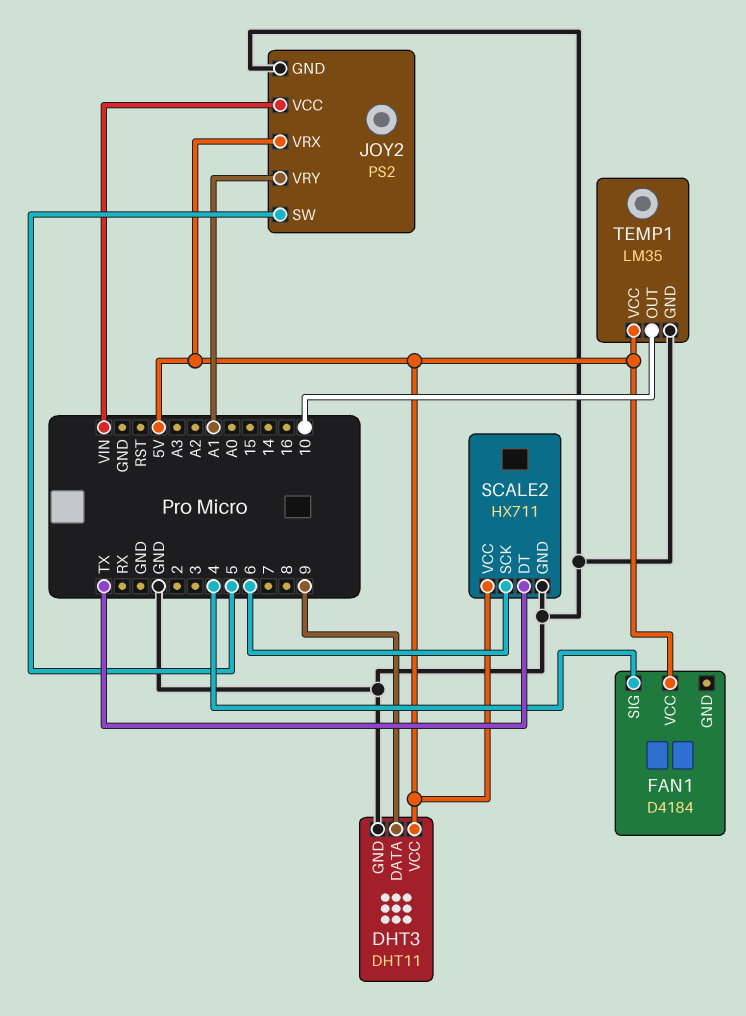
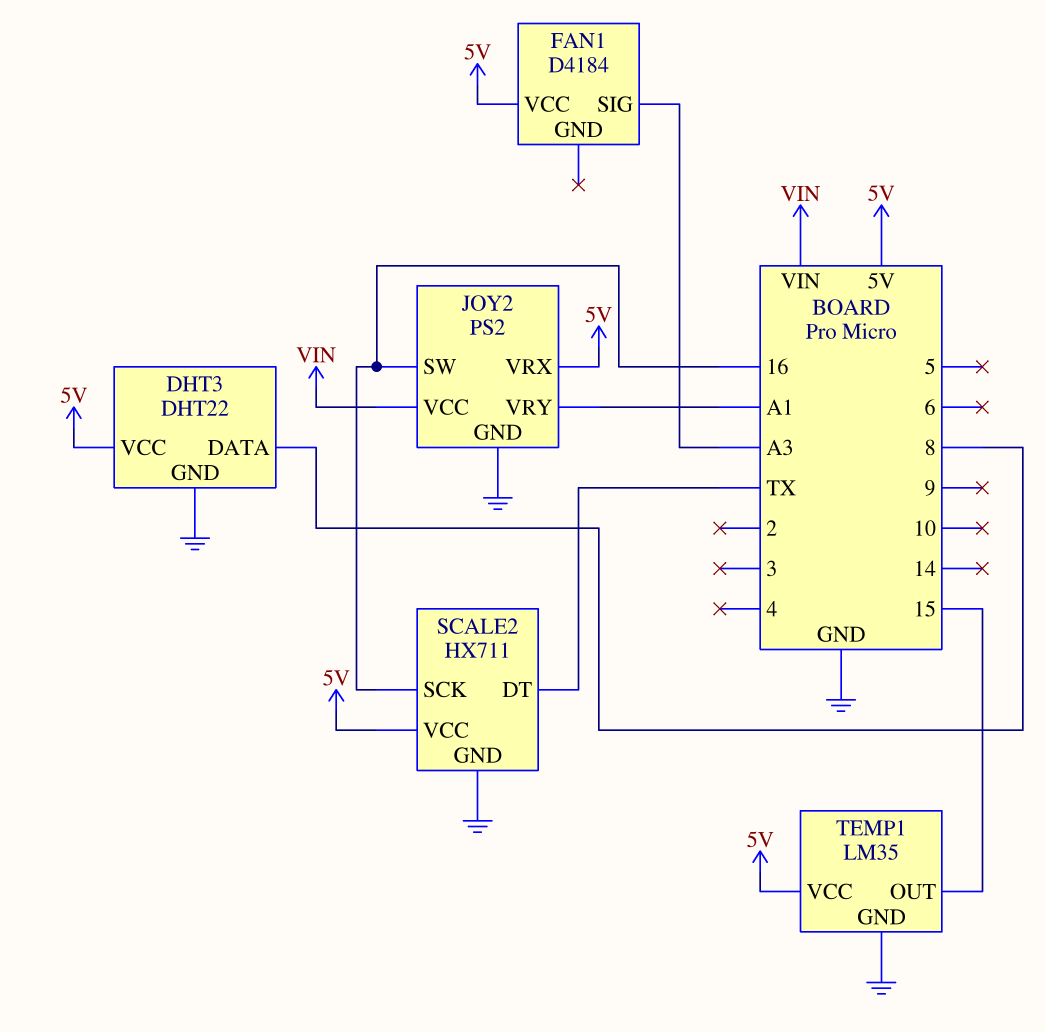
DHT3: DHT11 -> DHT22
DHT3 pin DATA: 9 -> 8
FAN1 pin SIG: 4 -> A3
JOY2 pin SW: 5 -> 16
SCALE2 pin SCK: 6 -> 16
TEMP1 pin OUT: 10 -> 15

